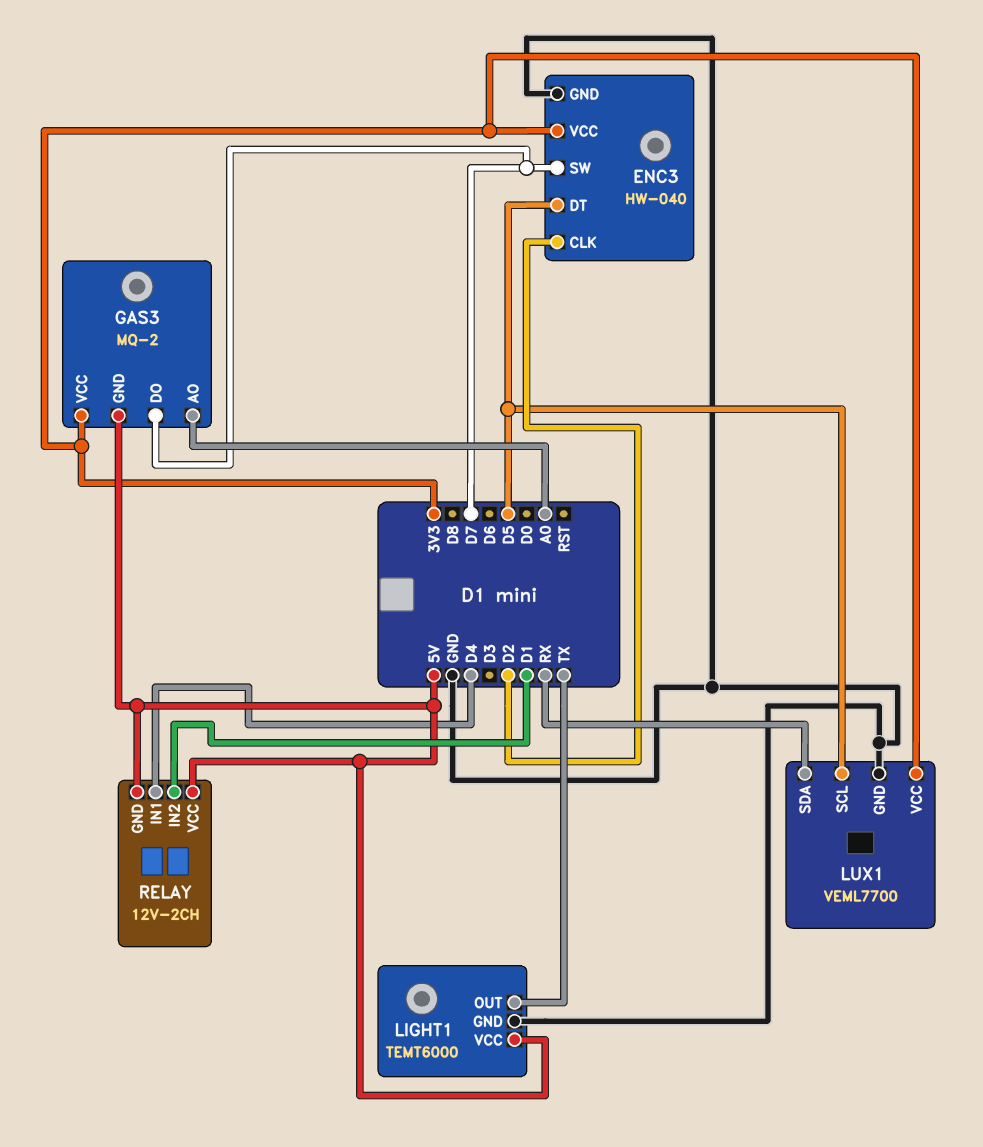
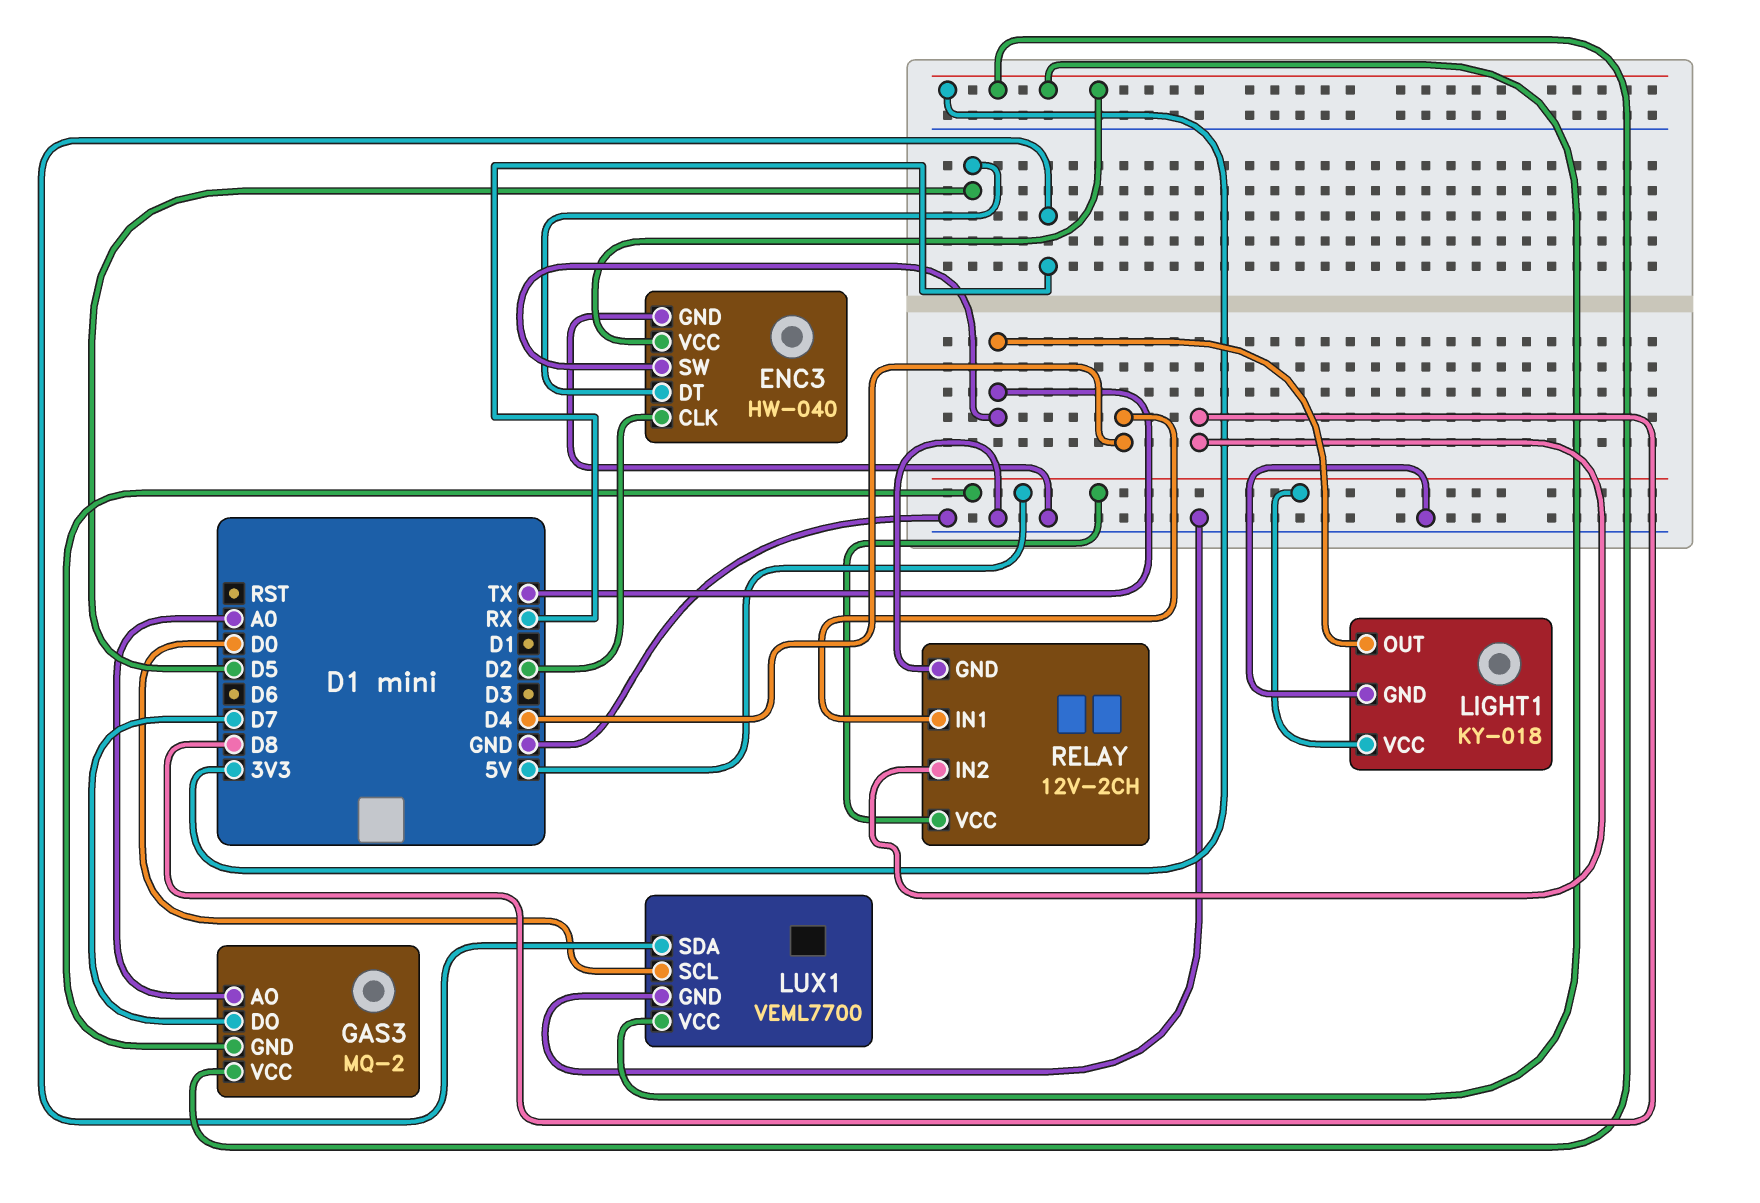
ENC3 pin SW: D7 -> TX
LIGHT1: TEMT6000 -> KY-018
LUX1 pin SCL: D5 -> D0
RELAY pin GND: 5V -> GND
RELAY pin IN2: D1 -> D8

